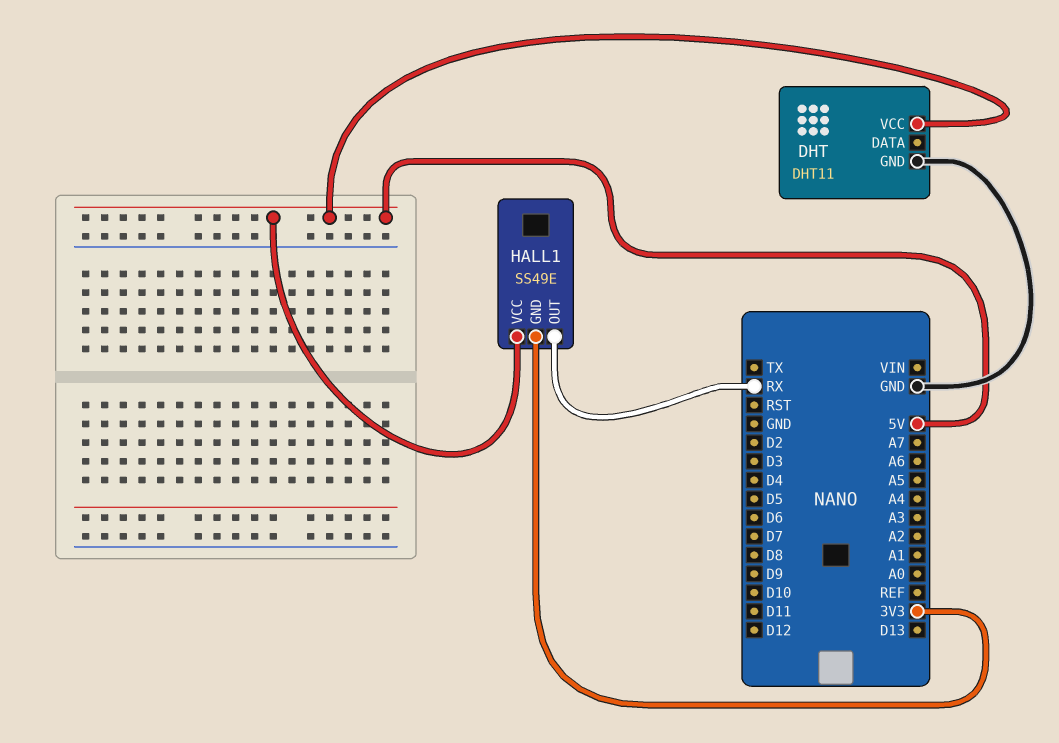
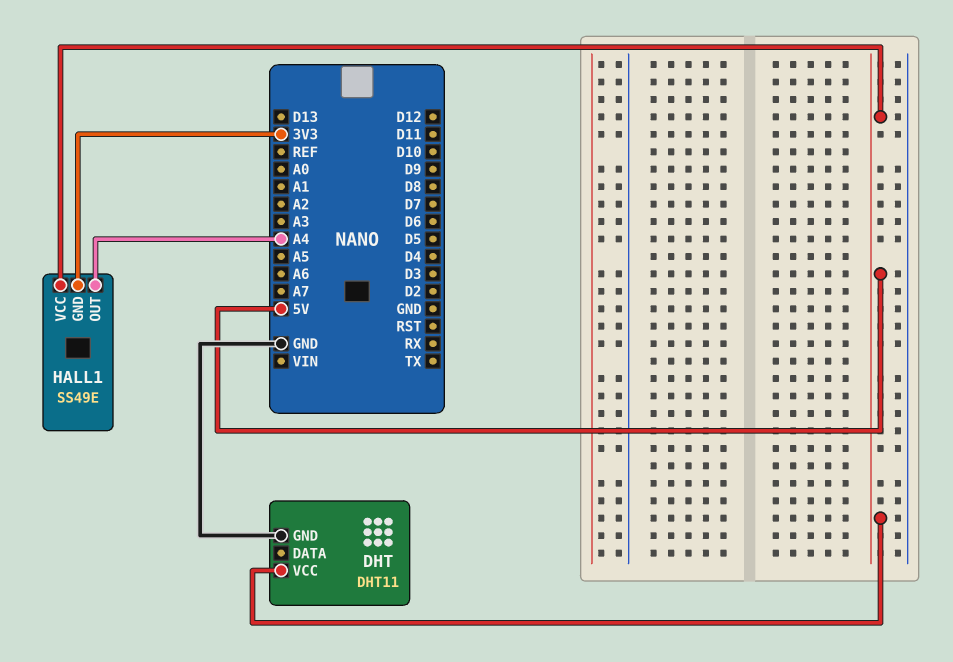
HALL1 pin OUT: RX -> A4

